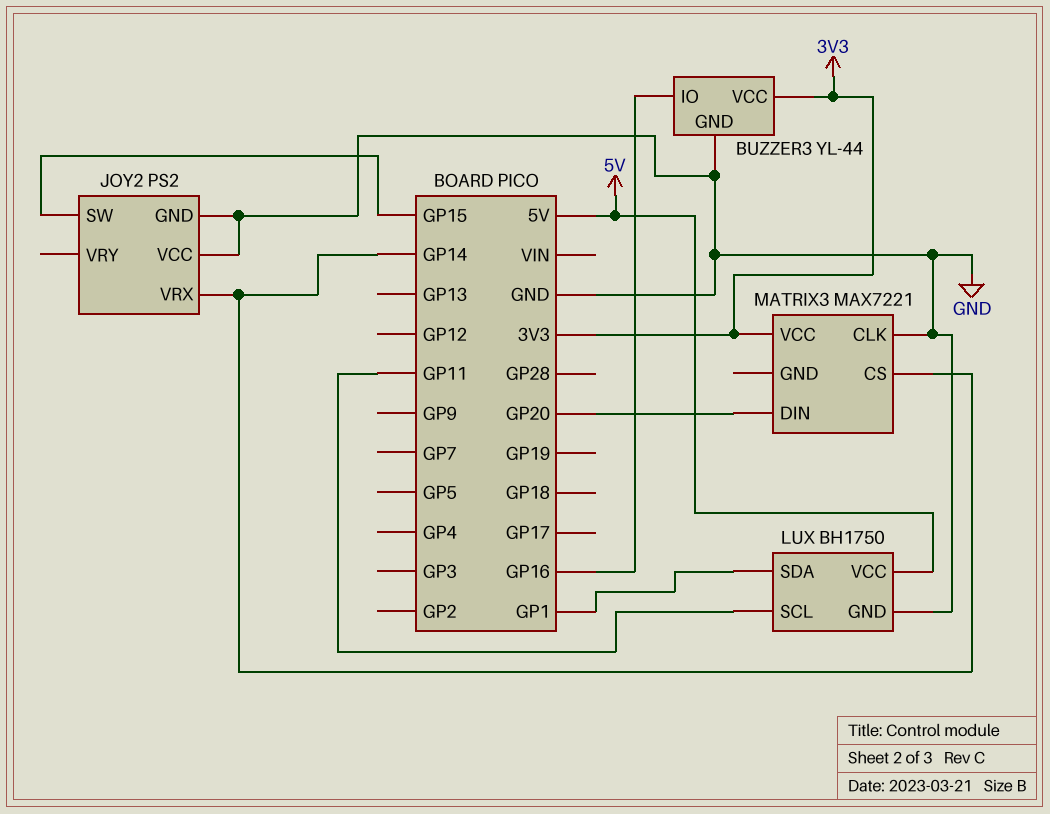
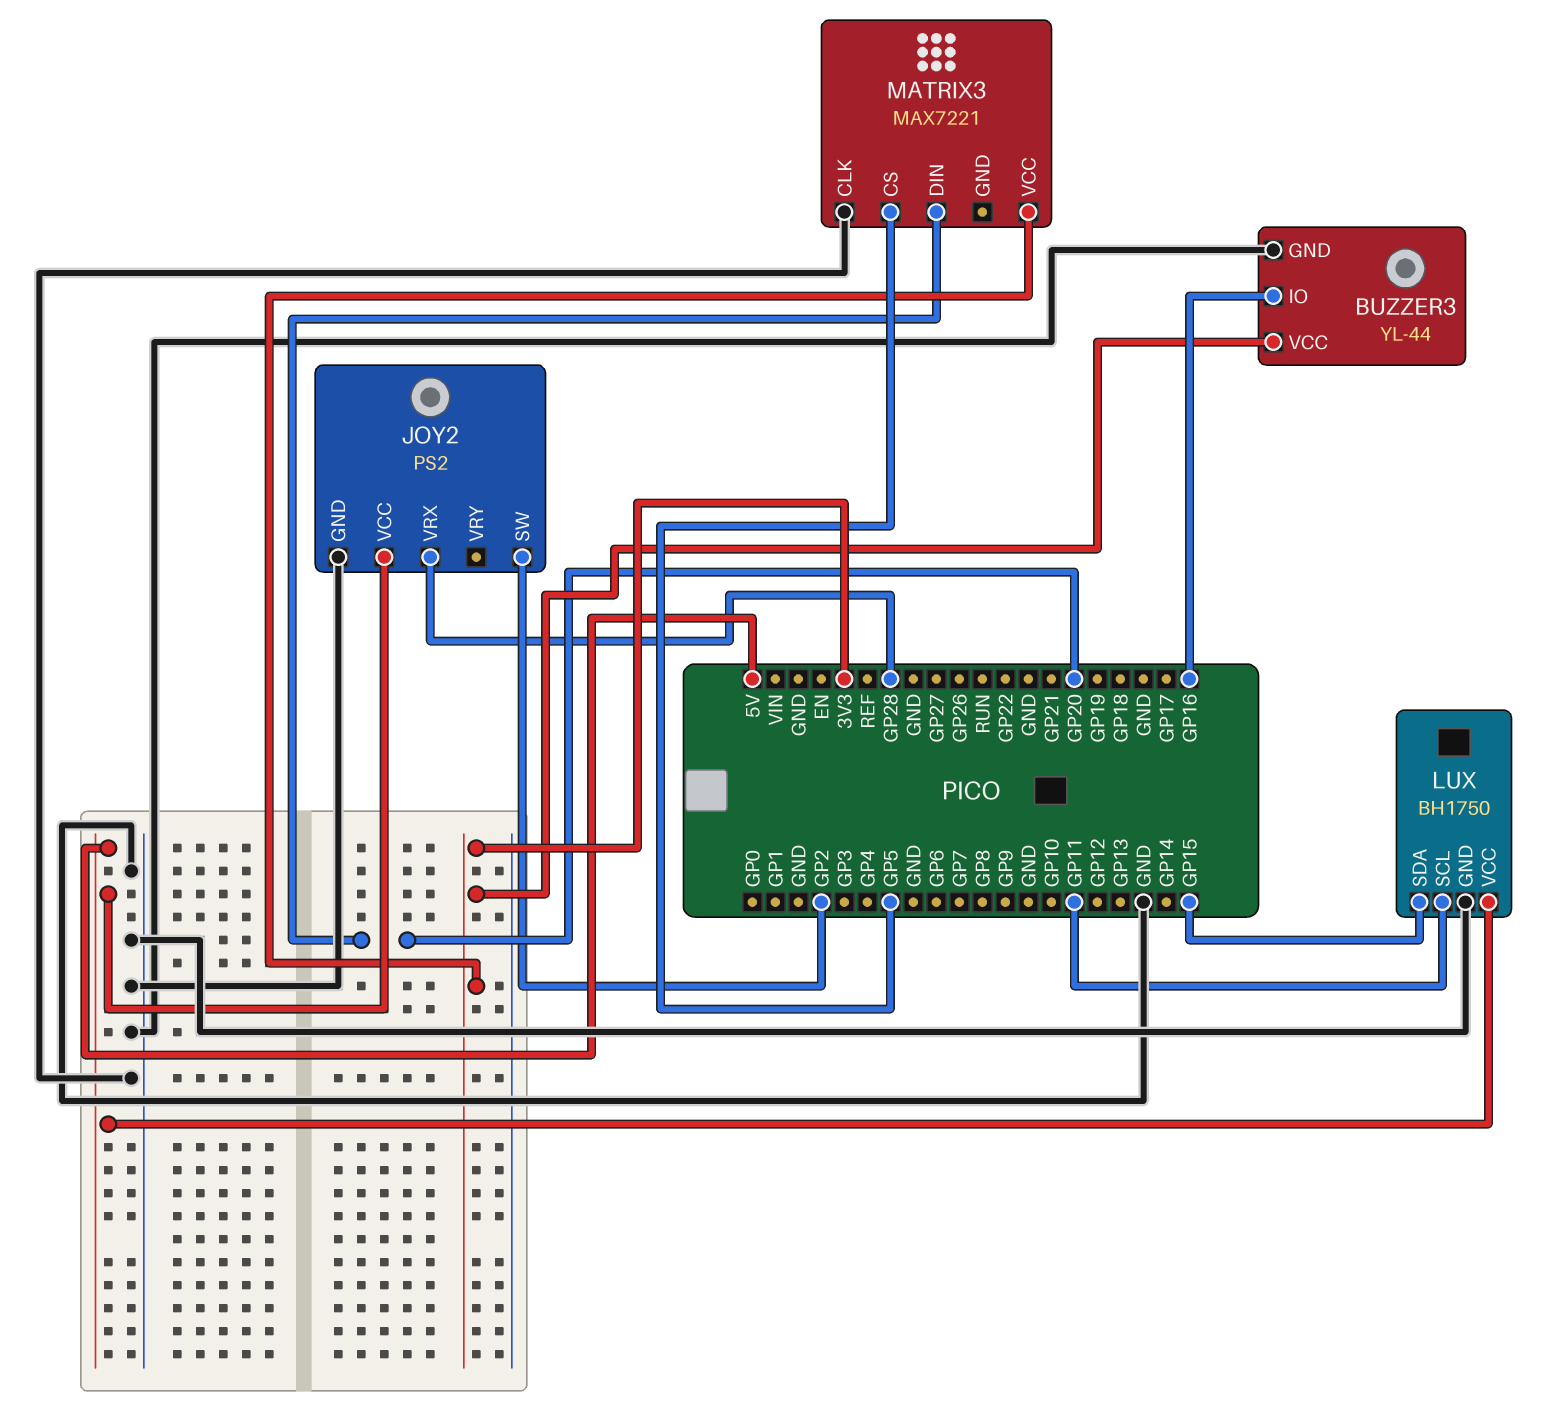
JOY2 pin SW: GP15 -> GP2
JOY2 pin VCC: GND -> 5V
JOY2 pin VRX: GP14 -> GP28
LUX pin SDA: GP1 -> GP15
MATRIX3 pin CS: GP14 -> GP5

